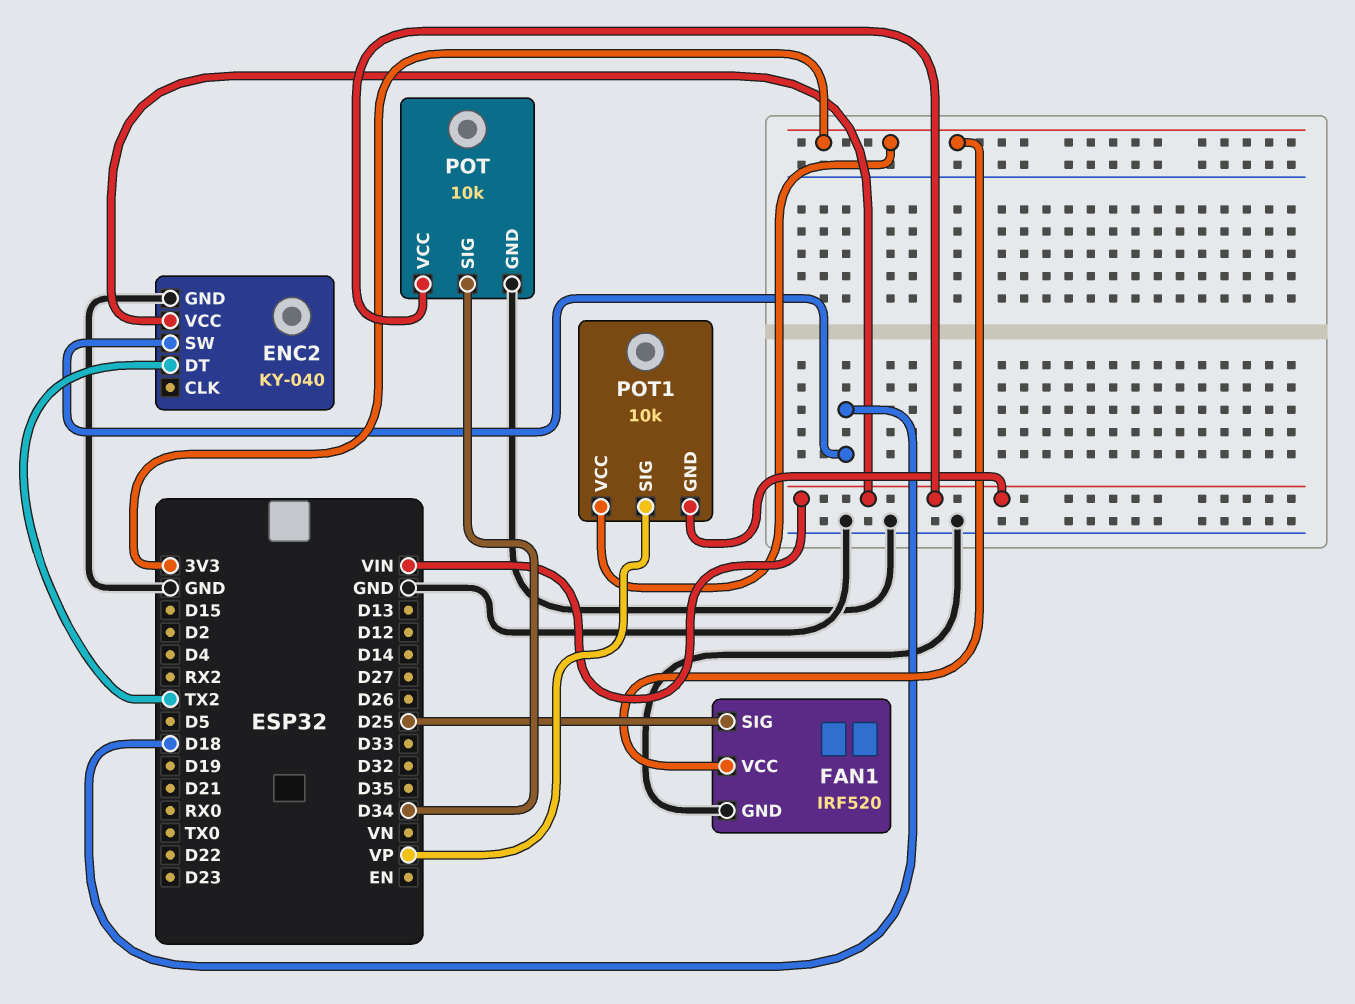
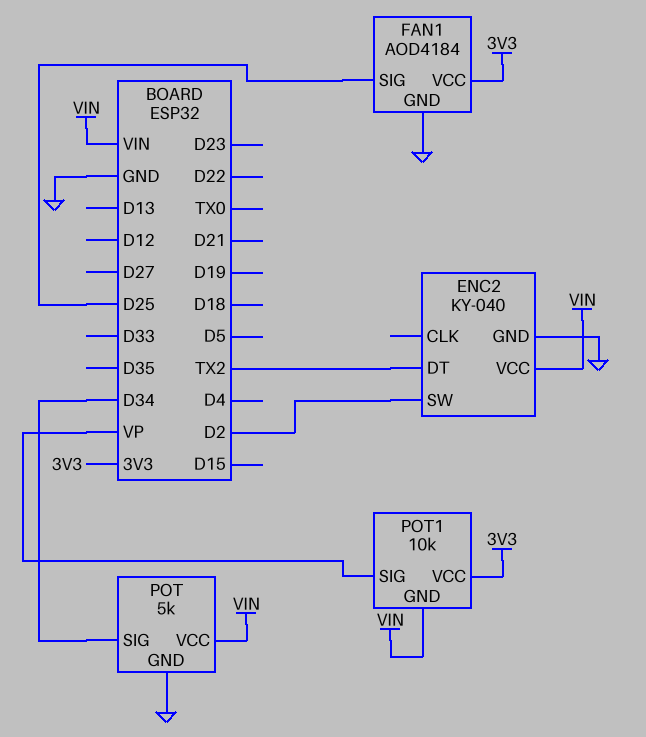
ENC2 pin SW: D18 -> D2
FAN1: IRF520 -> AOD4184
POT: 10k -> 5k

